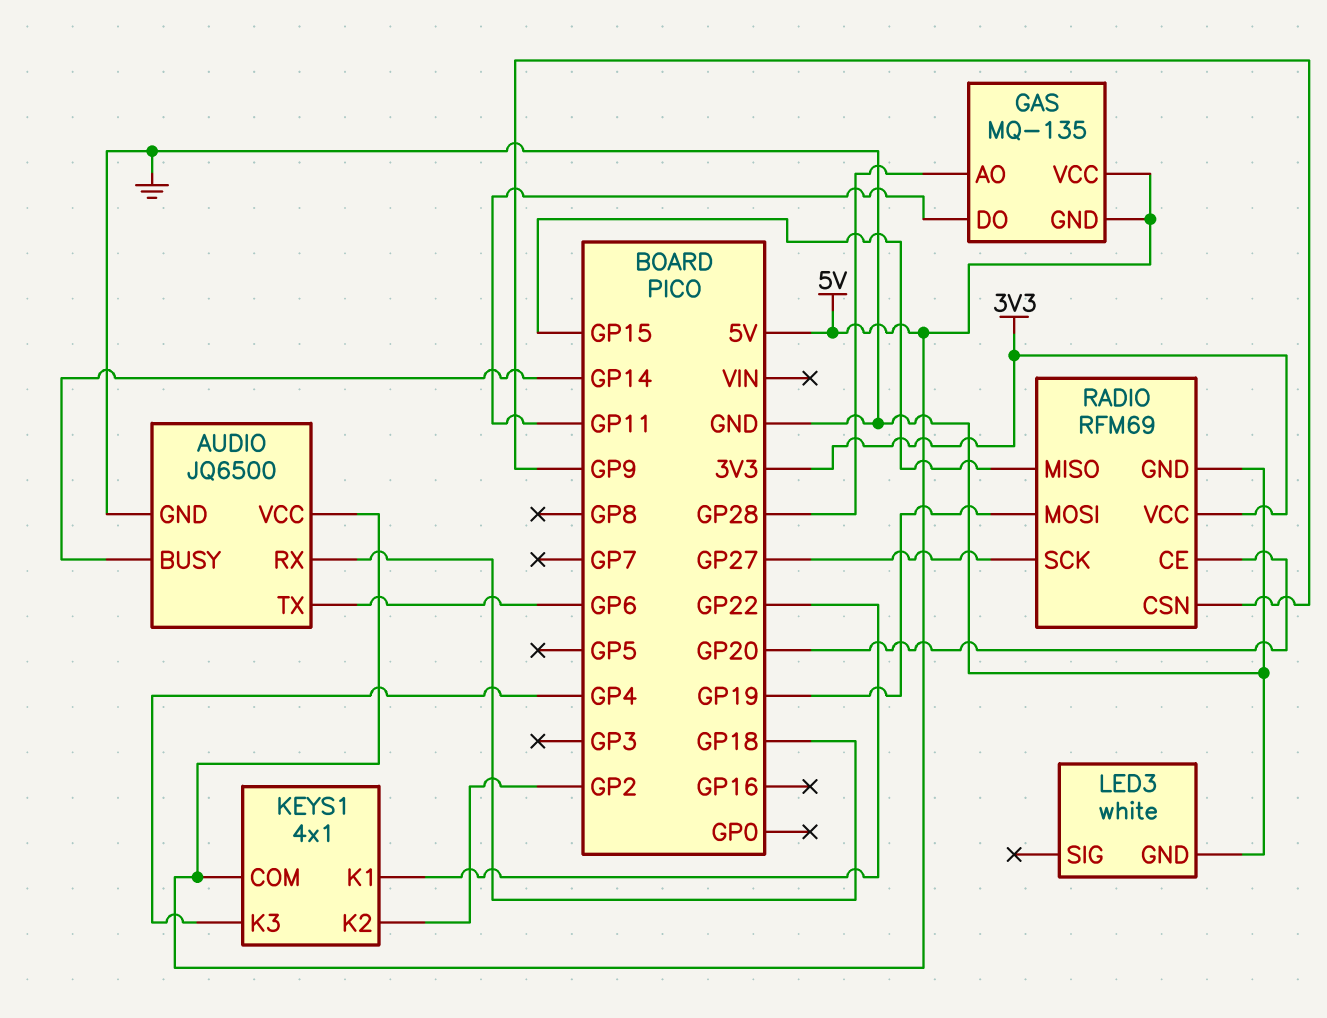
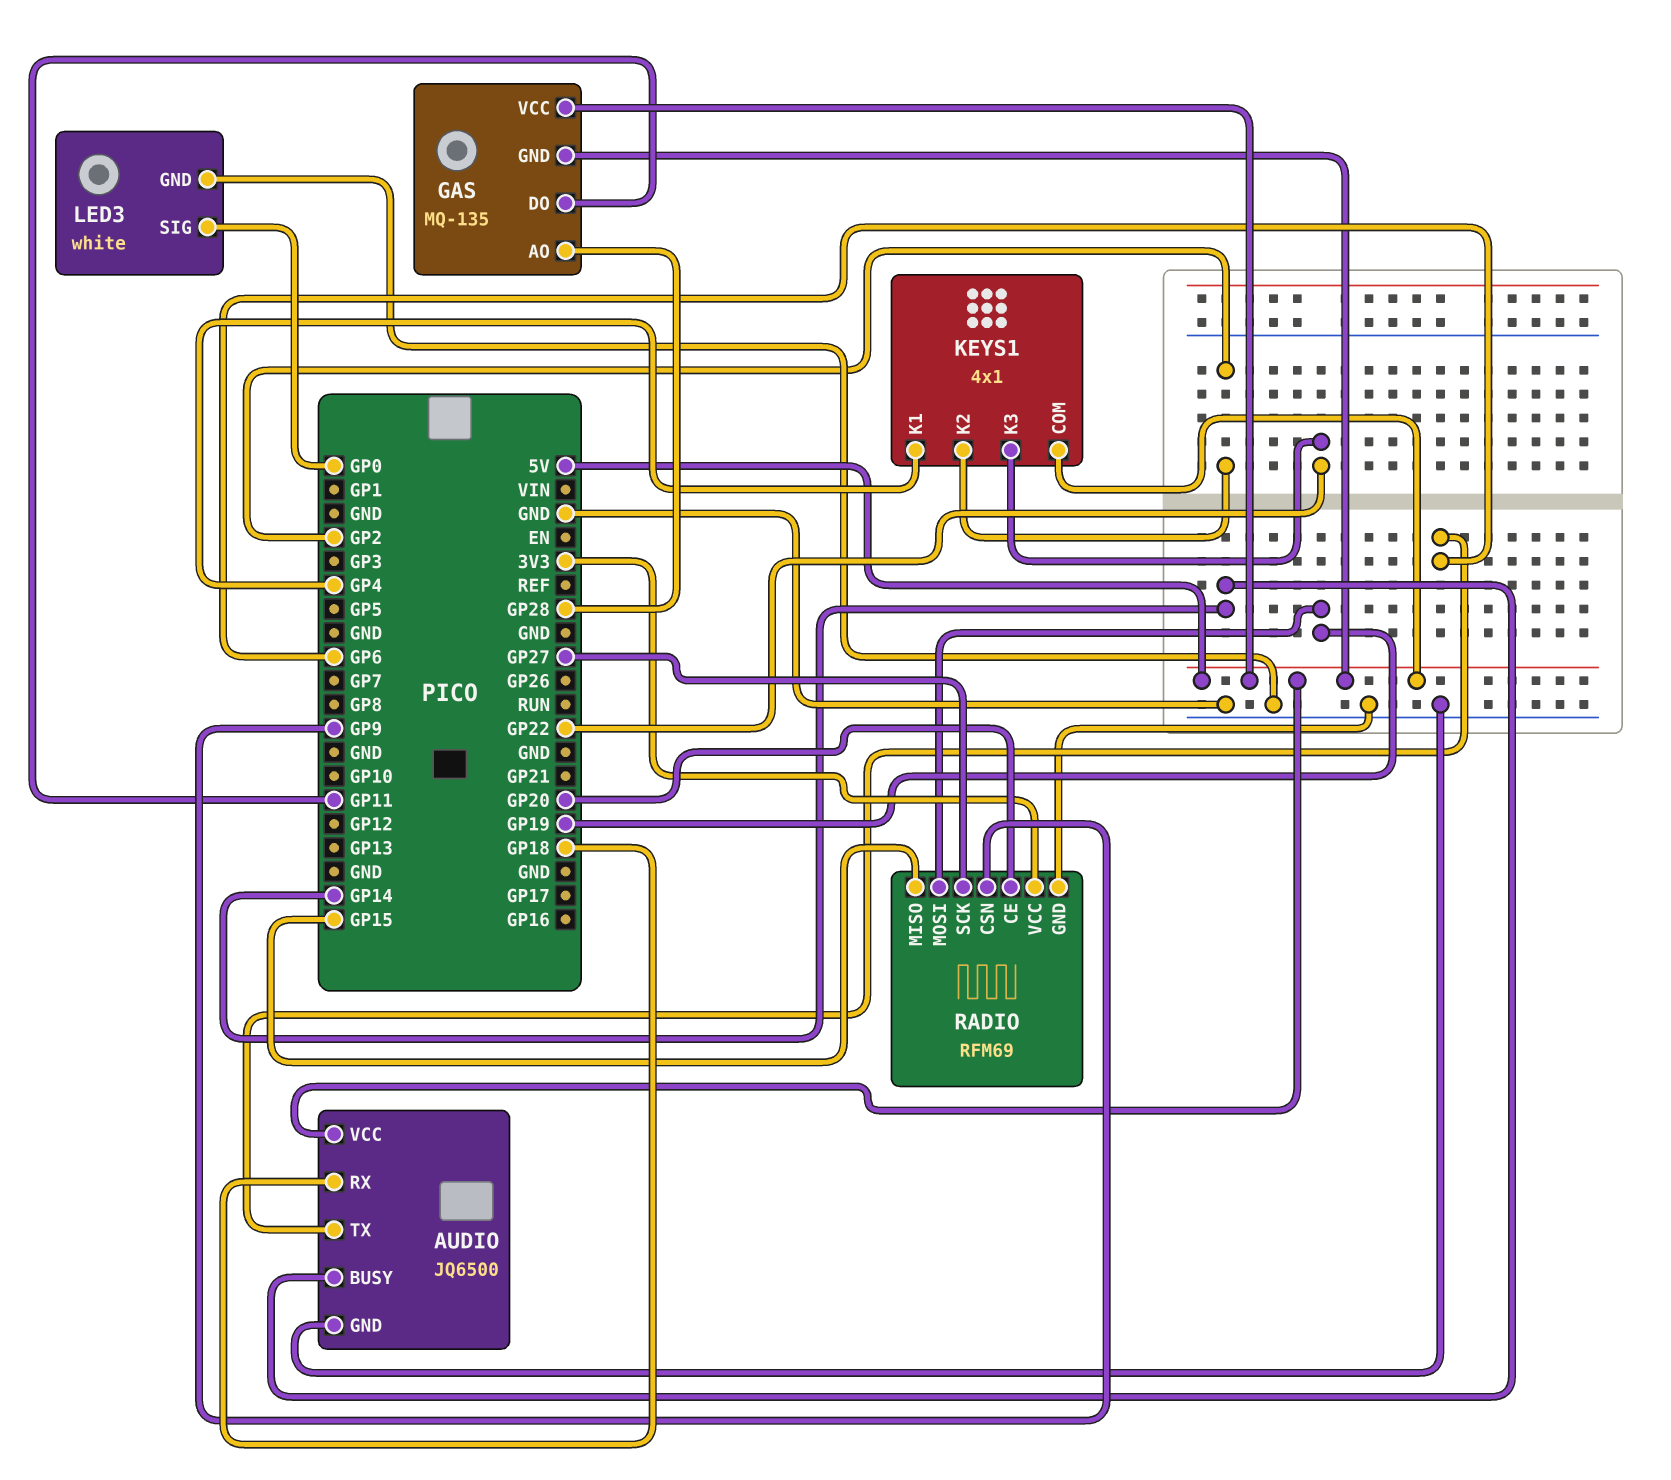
KEYS1 pin K1: GP22 -> GP4
KEYS1 pin K3: GP4 -> GP22
LED3 pin SIG: none -> GP0

